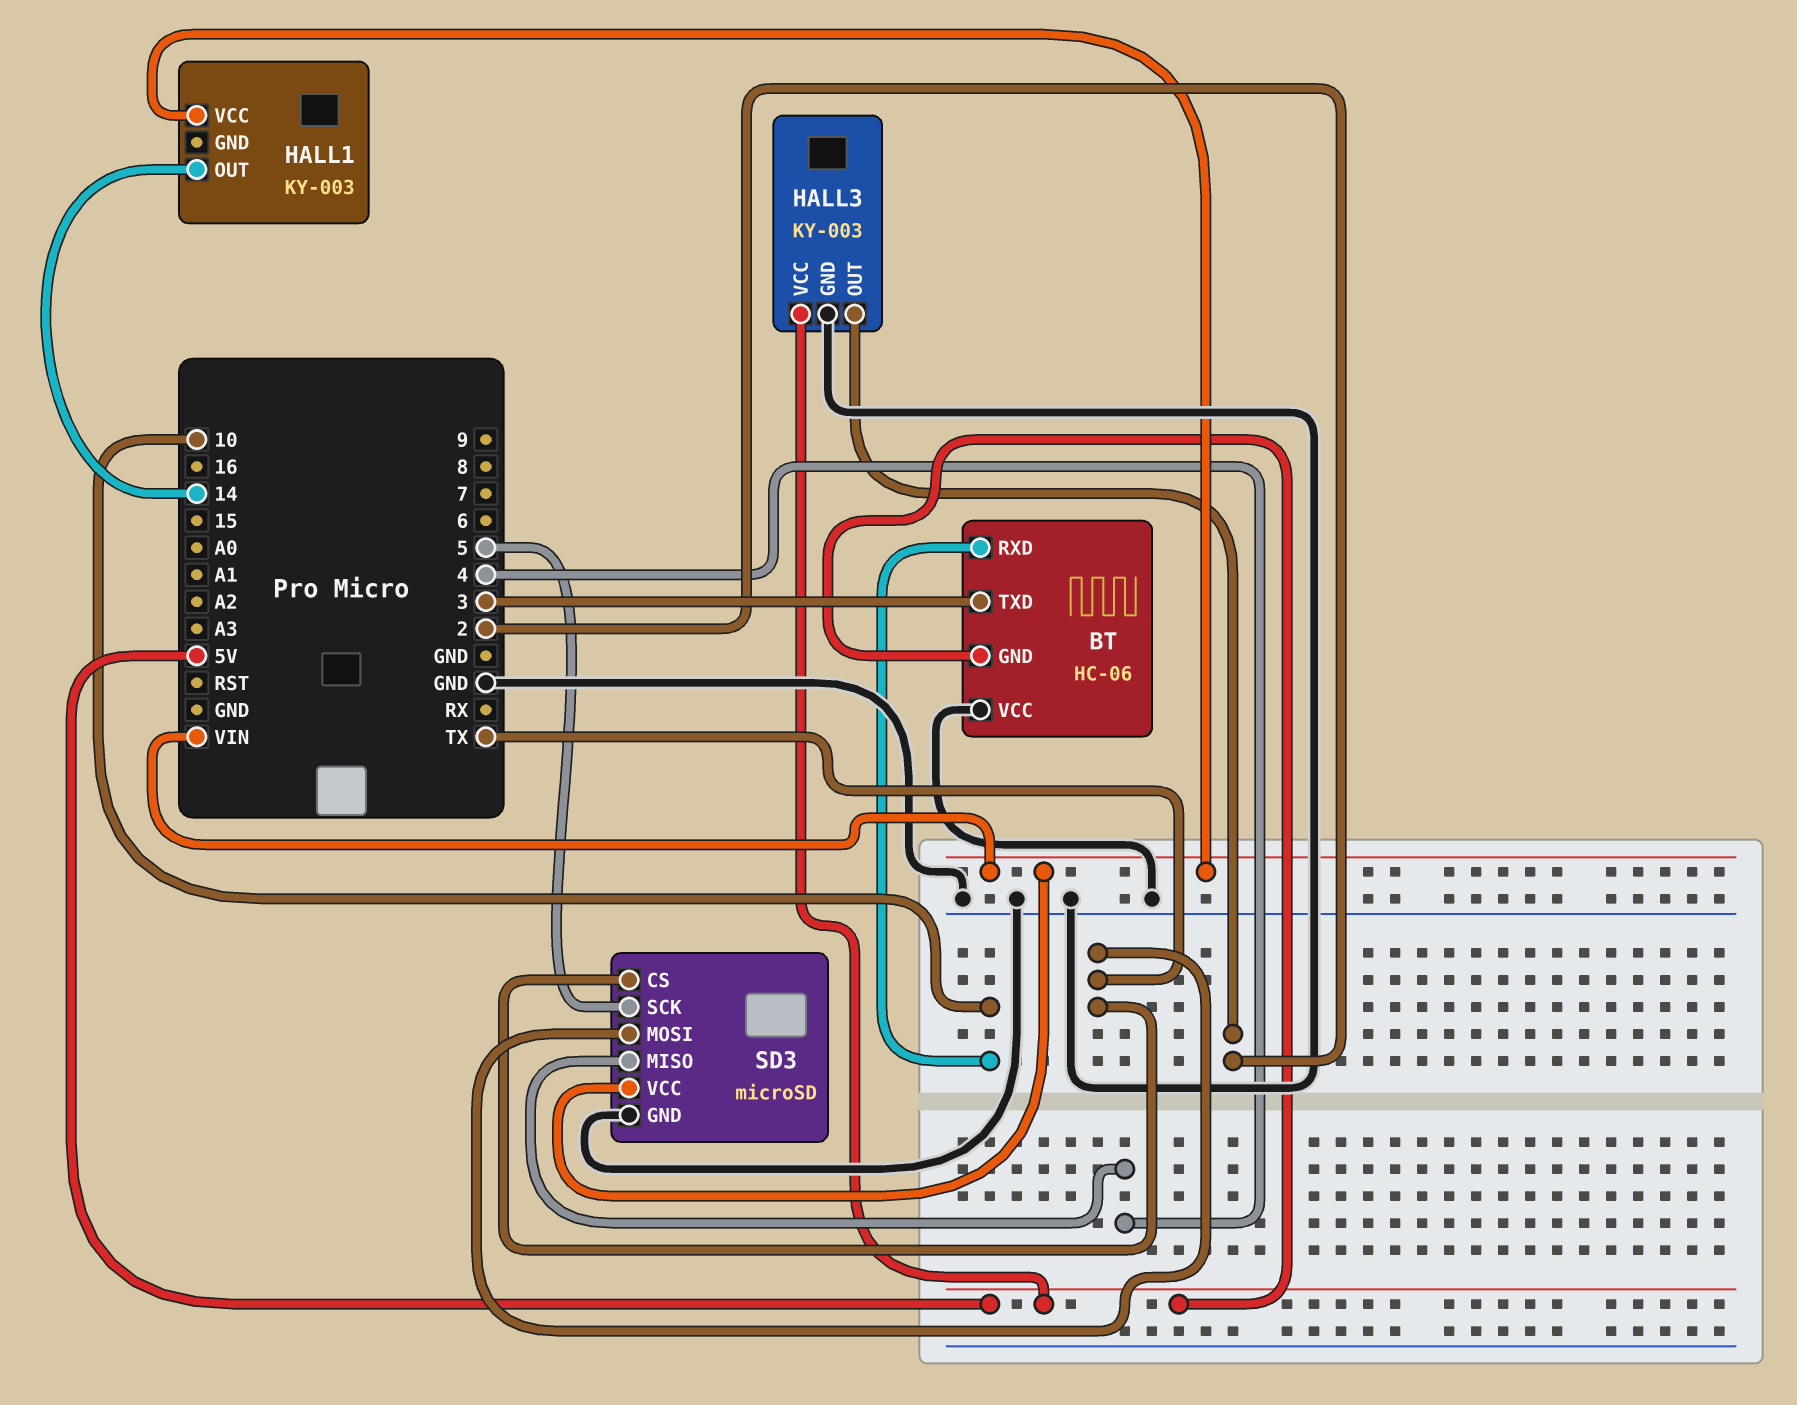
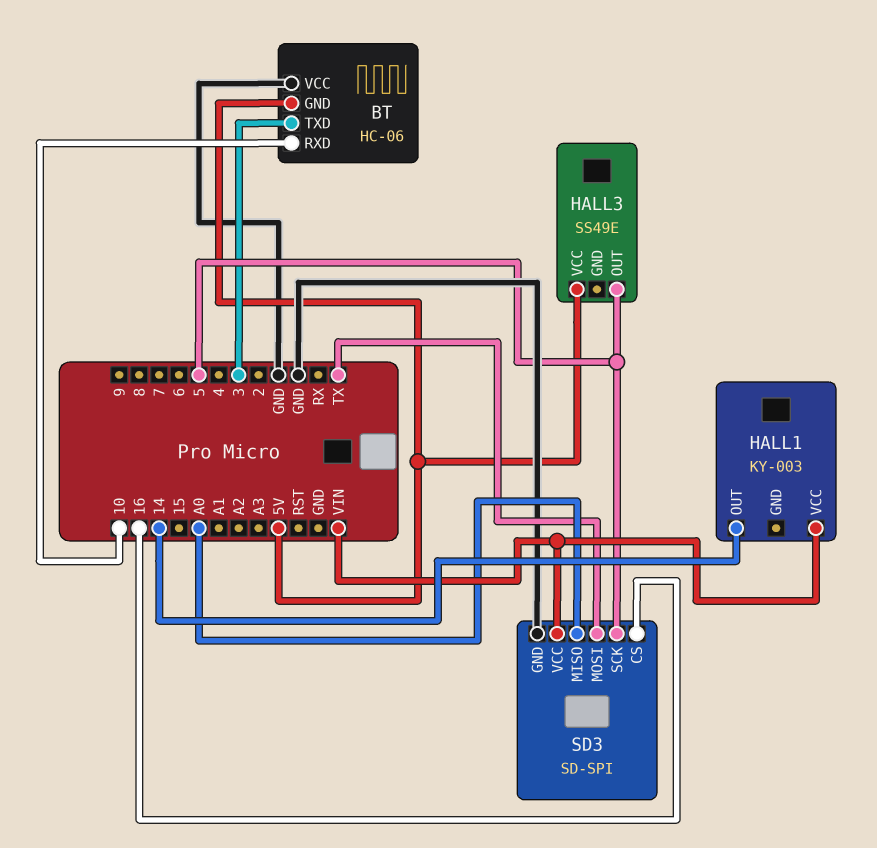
HALL3: KY-003 -> SS49E
HALL3 pin GND: GND -> none
HALL3 pin OUT: 2 -> 5
SD3: microSD -> SD-SPI
SD3 pin CS: TX -> 16
SD3 pin MISO: 4 -> A0

